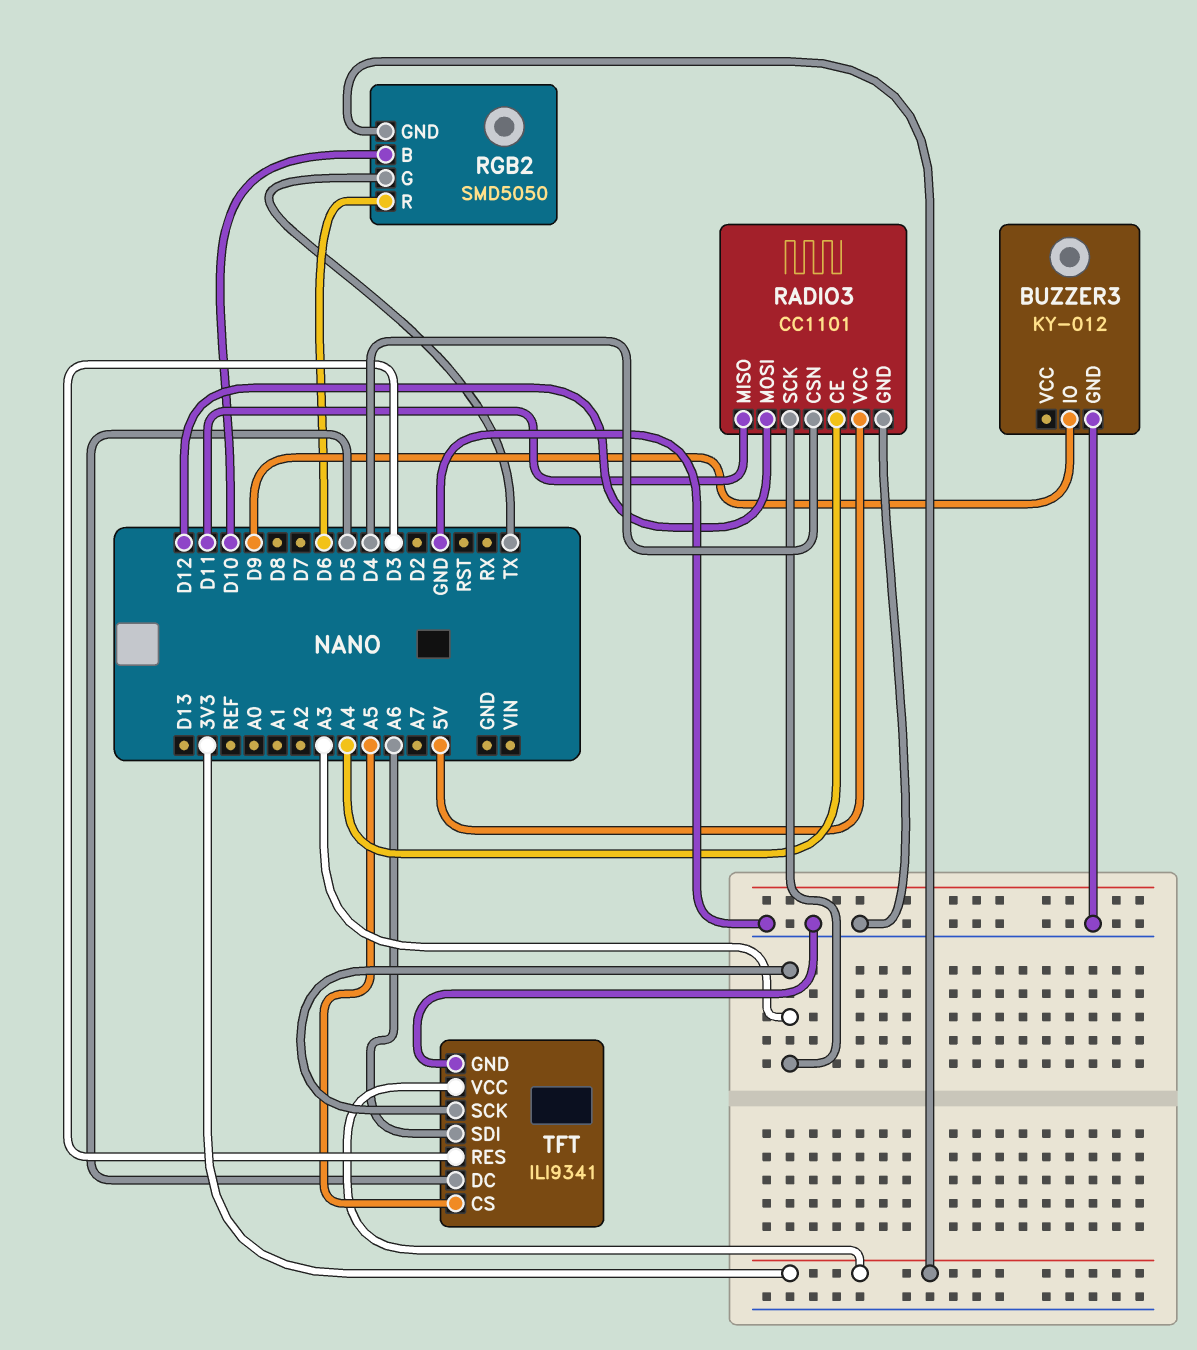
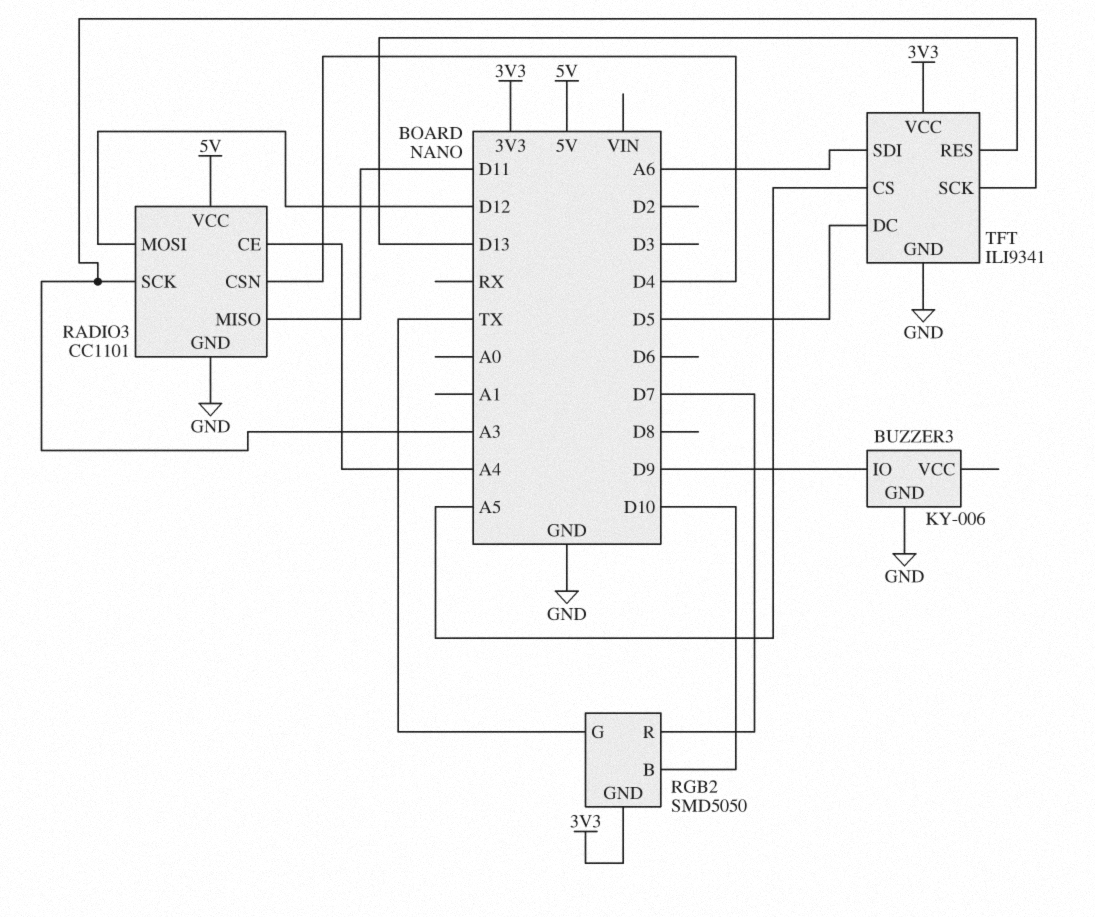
BUZZER3: KY-012 -> KY-006
RGB2 pin R: D6 -> D7
TFT pin RES: D3 -> D13

